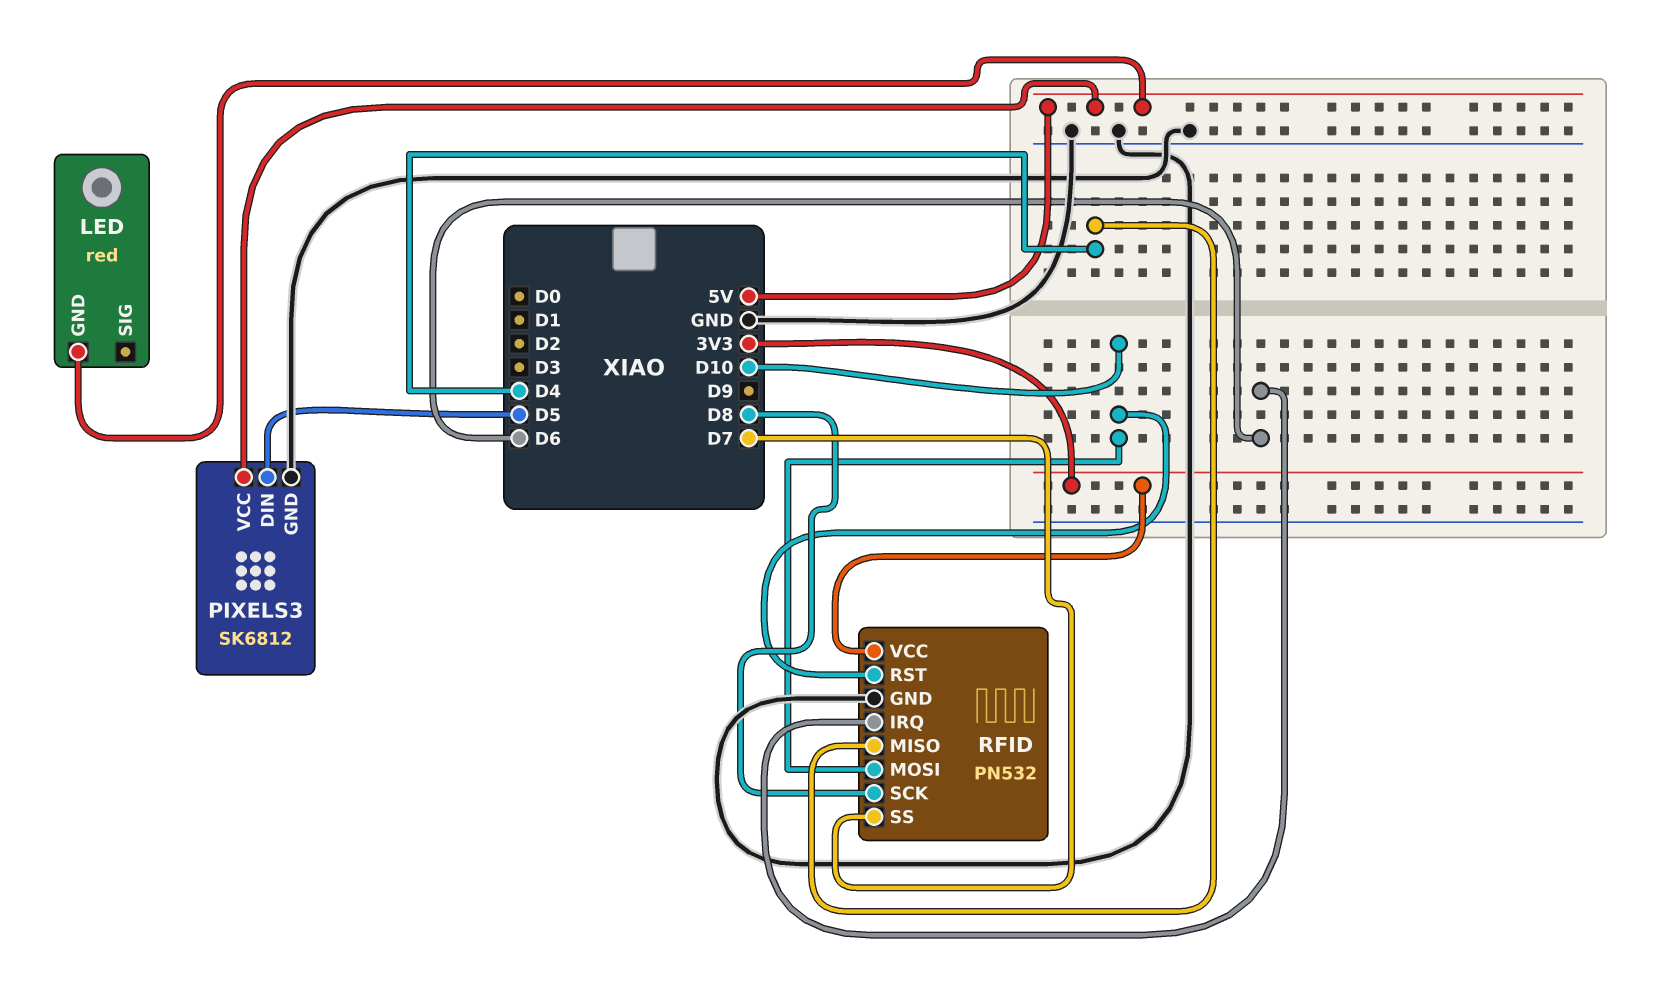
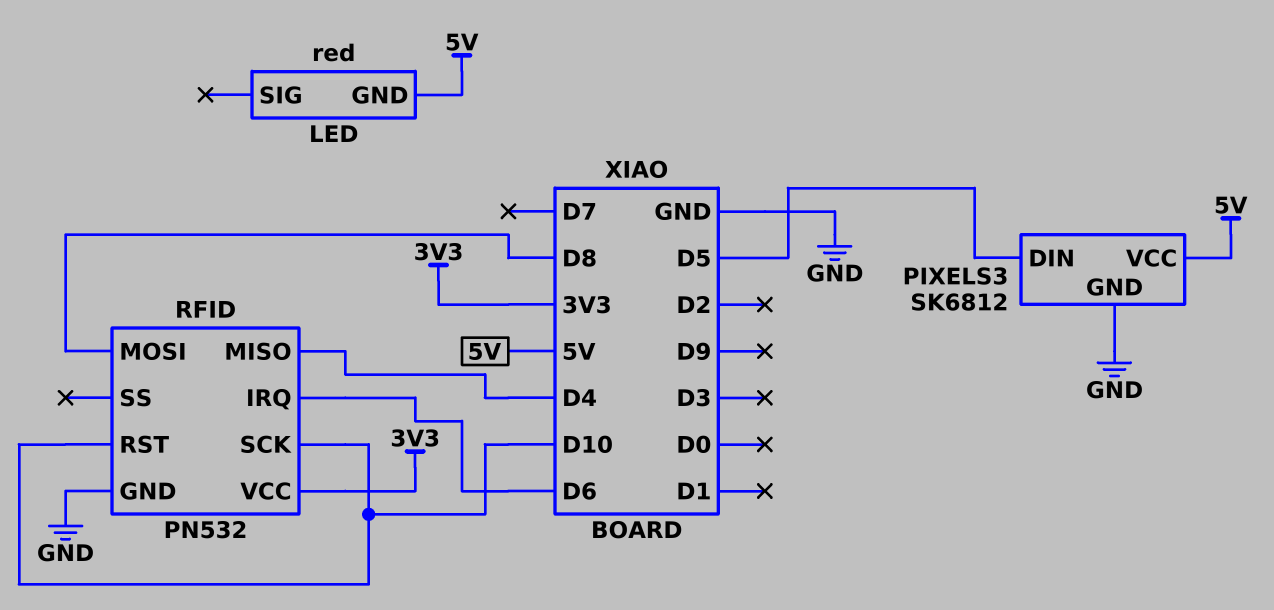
RFID pin MOSI: D10 -> D8
RFID pin SCK: D8 -> D10
RFID pin SS: D7 -> none

